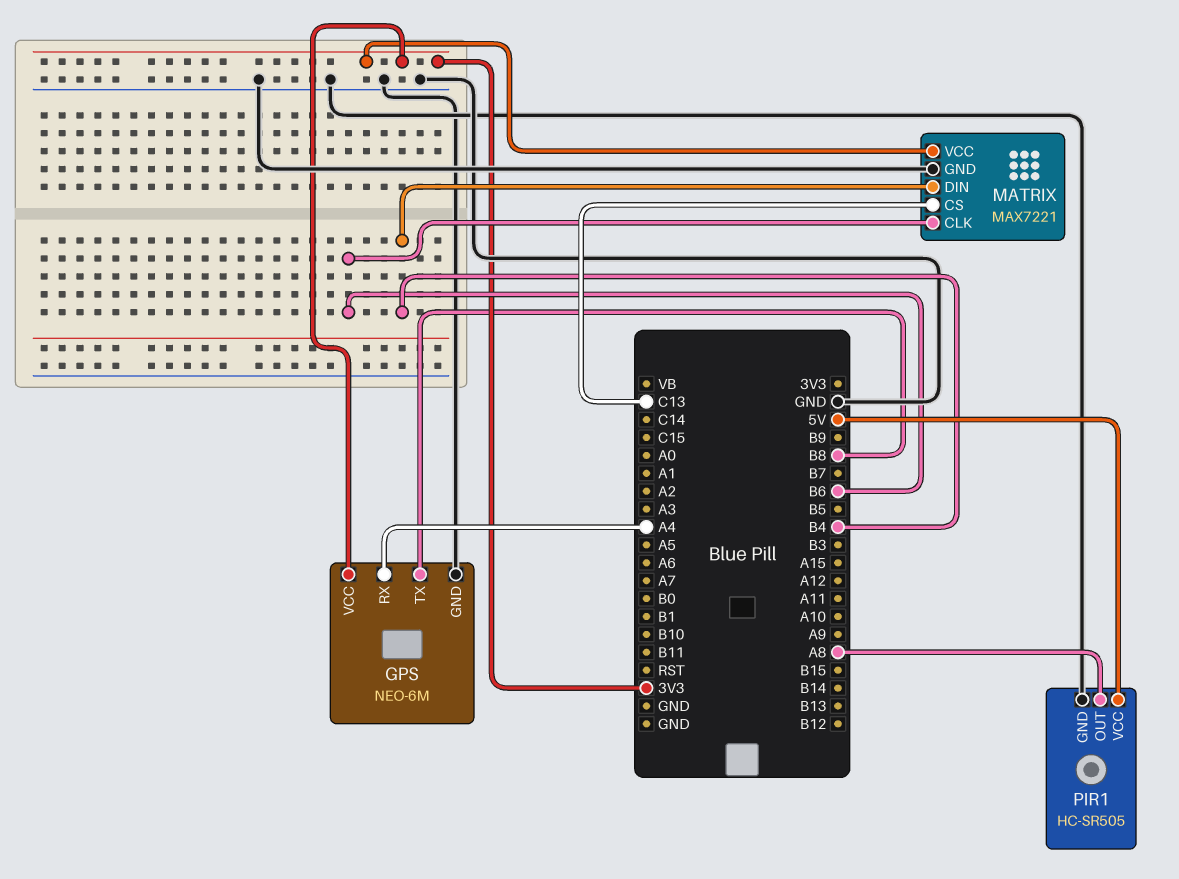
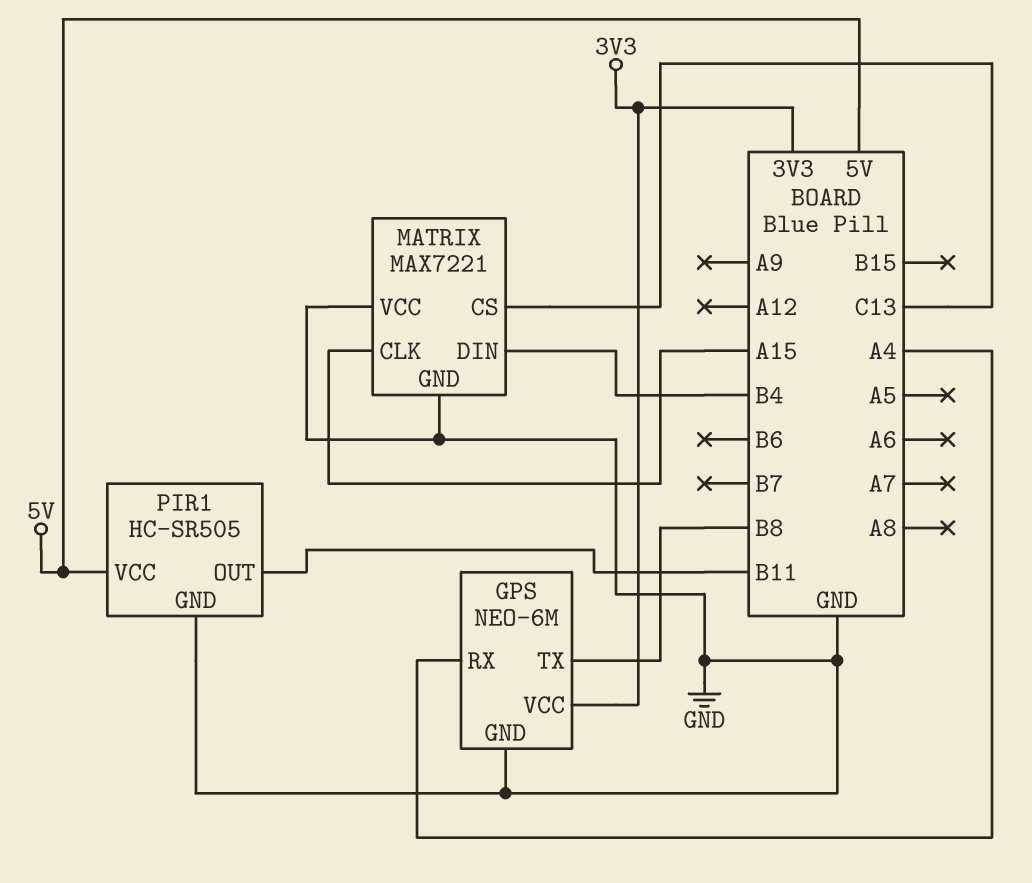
MATRIX pin CLK: B6 -> A15
MATRIX pin VCC: 3V3 -> GND
PIR1 pin OUT: A8 -> B11

